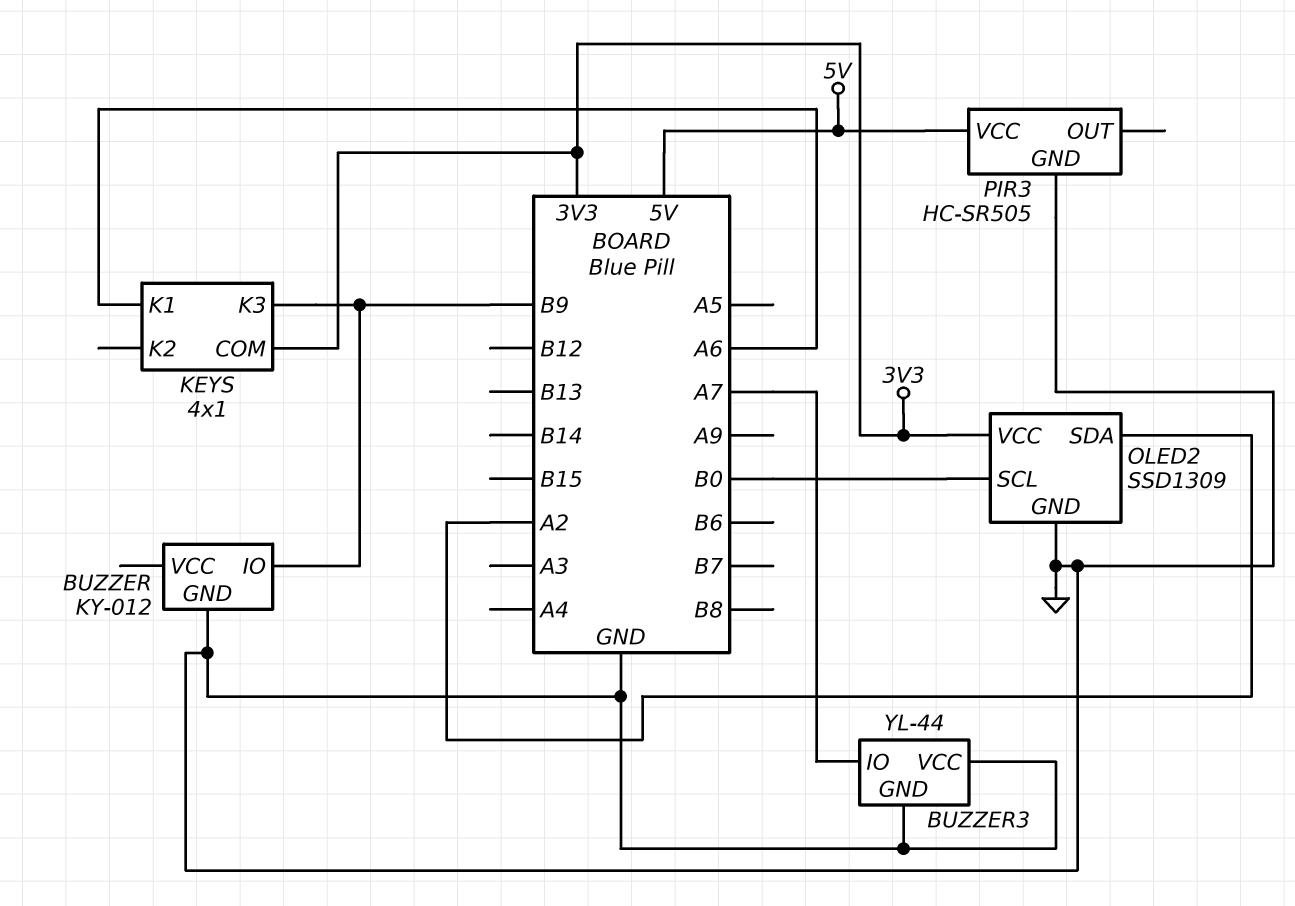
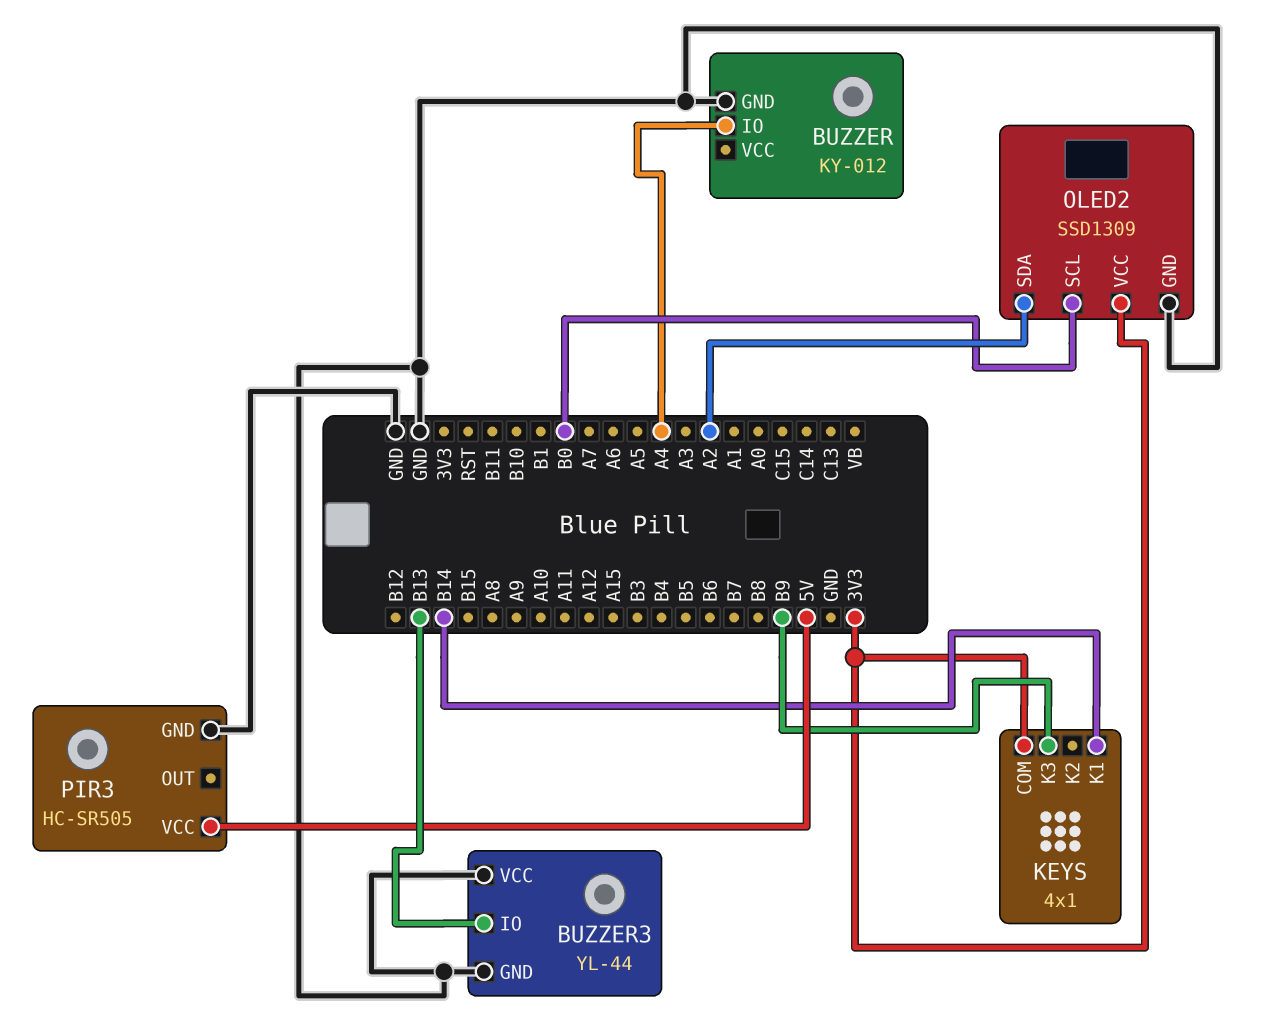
BUZZER pin IO: B9 -> A4
BUZZER3 pin IO: A7 -> B13
KEYS pin K1: A6 -> B14

